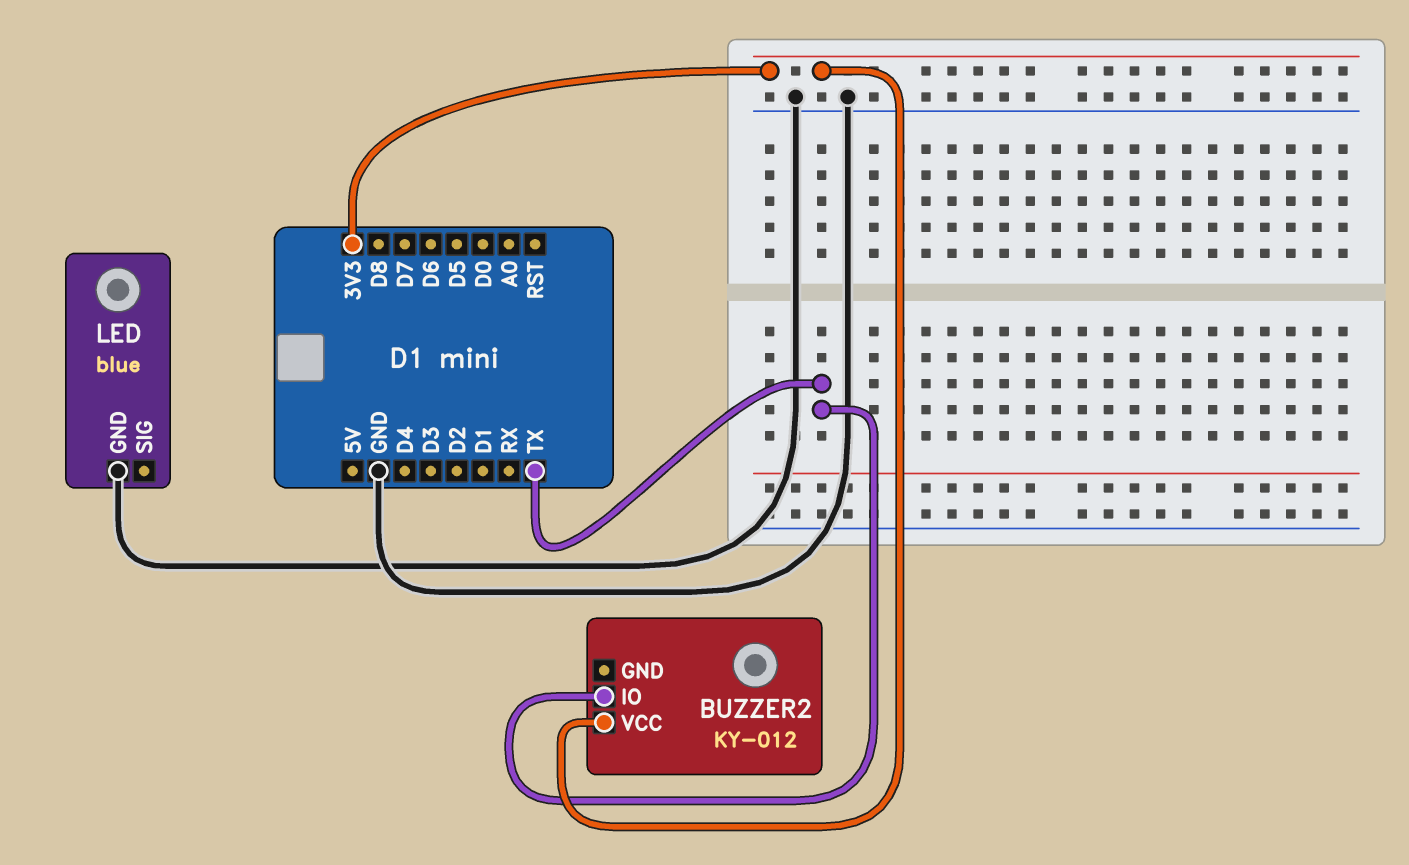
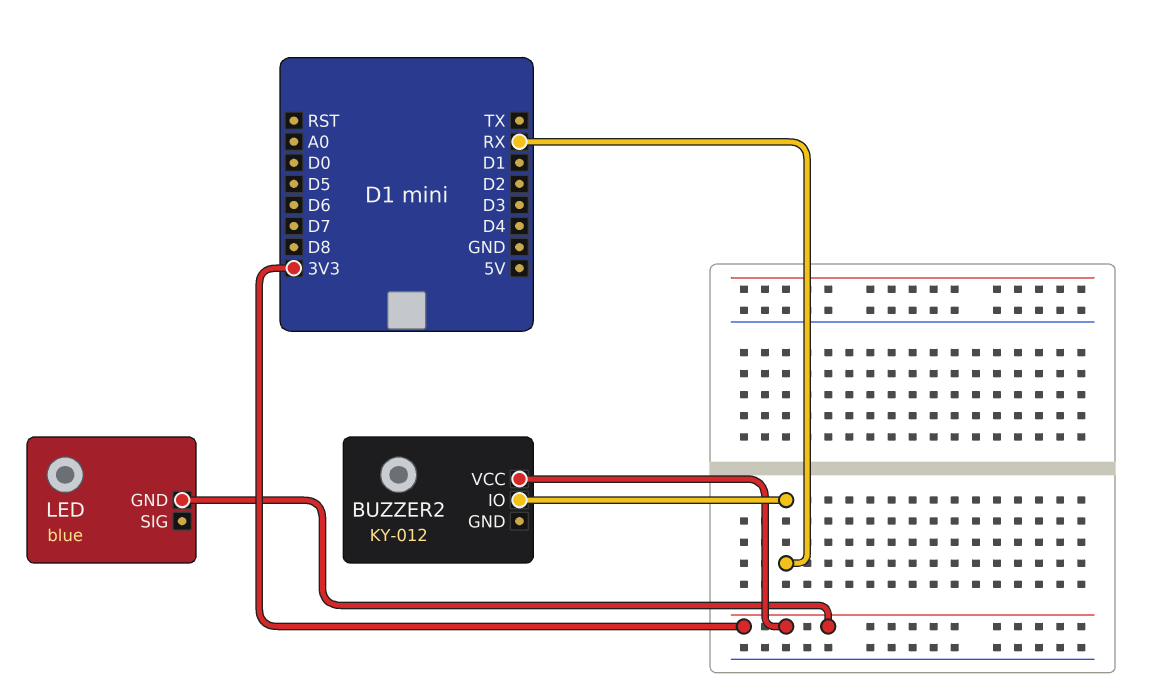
BUZZER2 pin IO: TX -> RX
LED pin GND: GND -> 3V3

